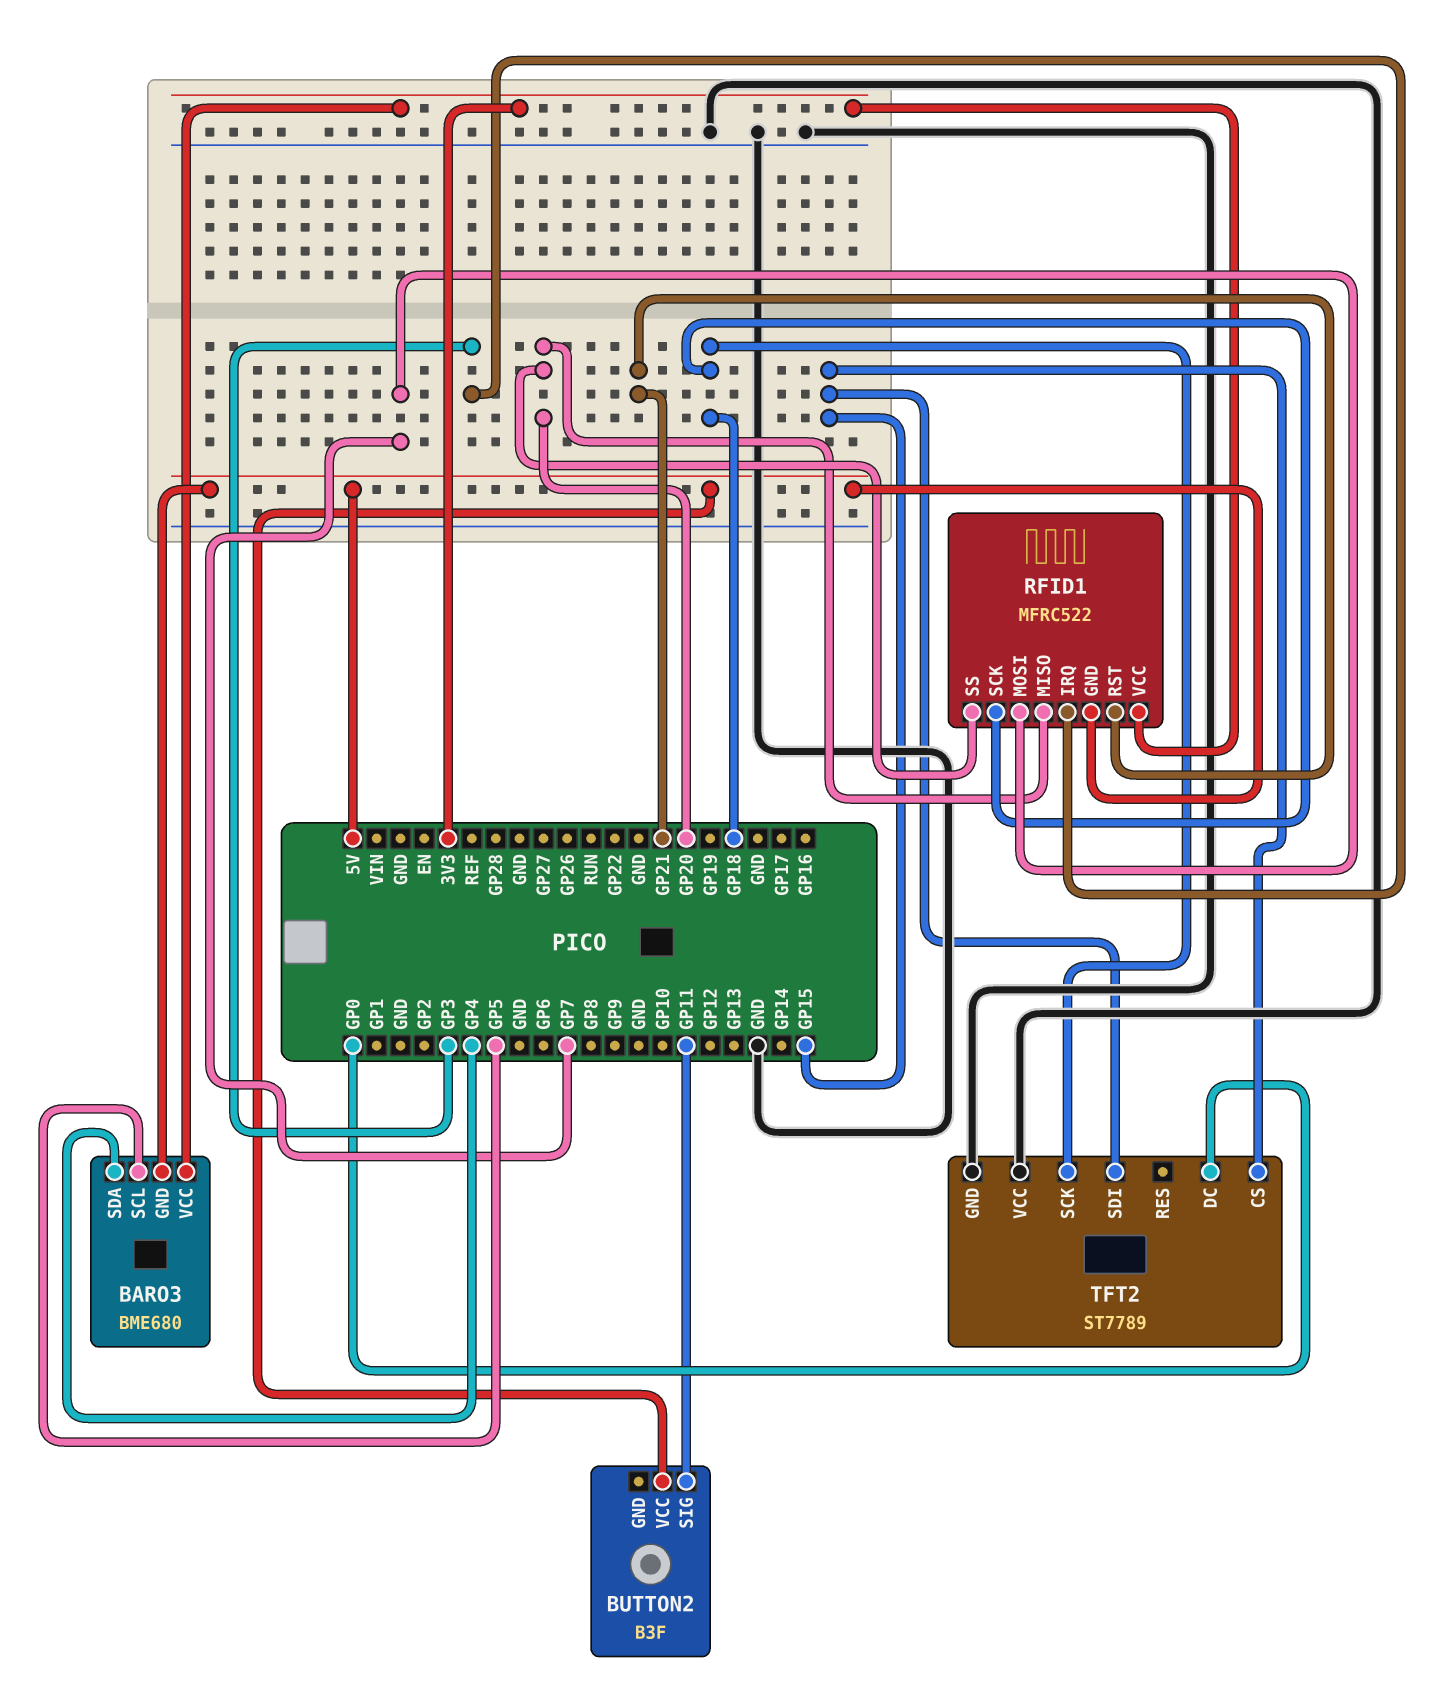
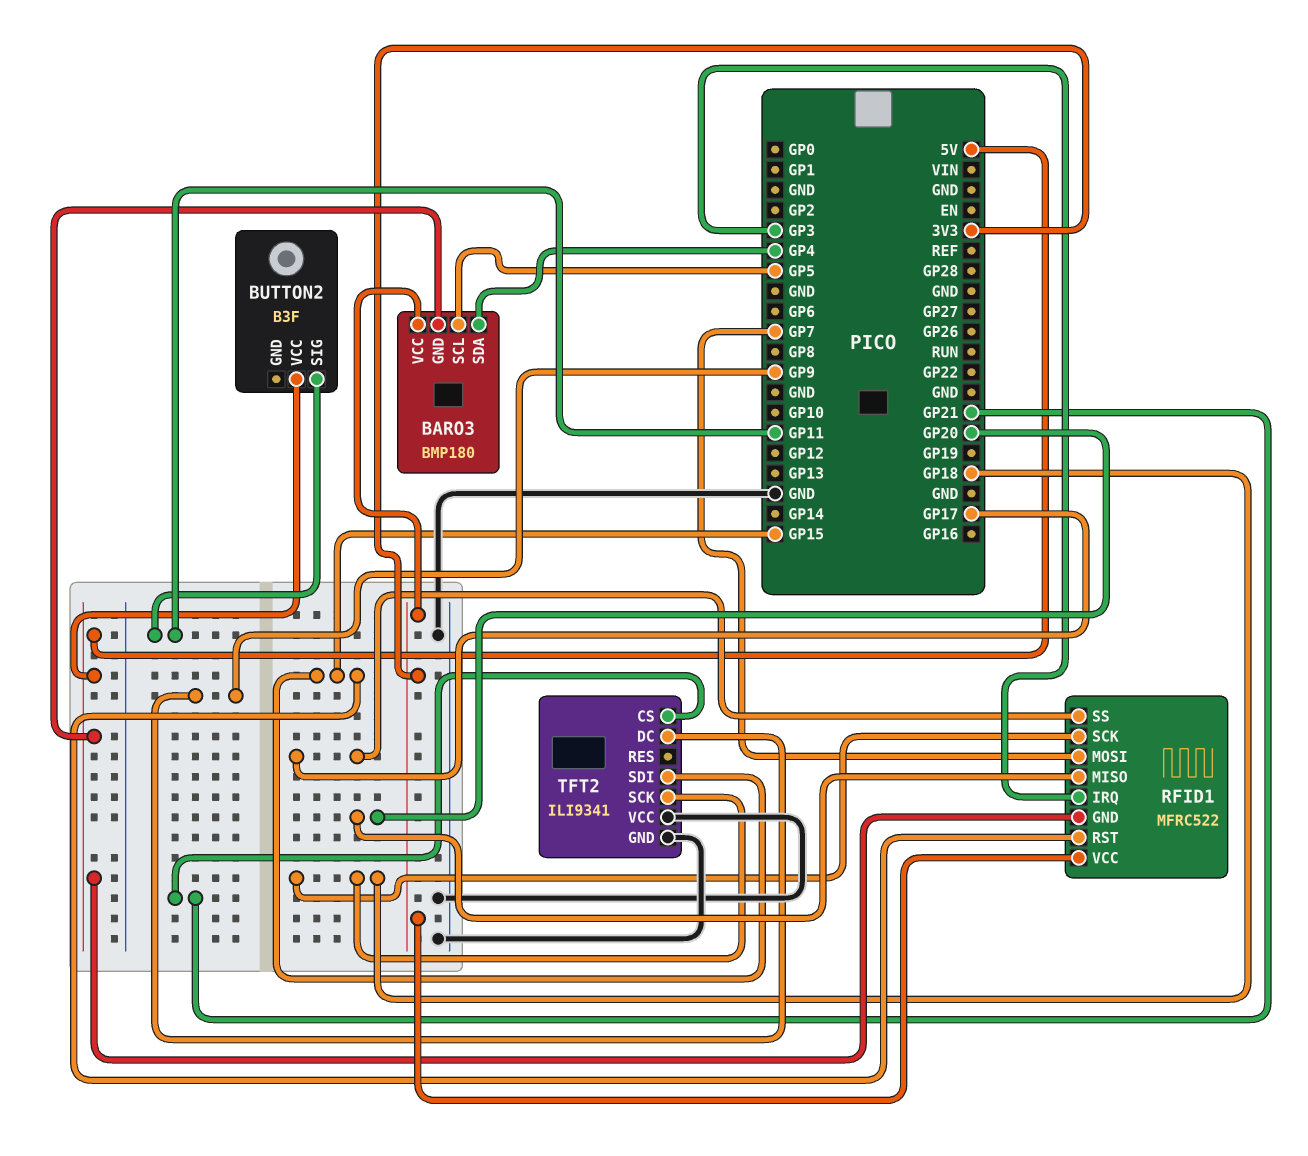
BARO3: BME680 -> BMP180
RFID1 pin RST: GP21 -> GP15
RFID1 pin SS: GP20 -> GP17
TFT2: ST7789 -> ILI9341
TFT2 pin CS: GP15 -> GP21
TFT2 pin DC: GP0 -> GP9

